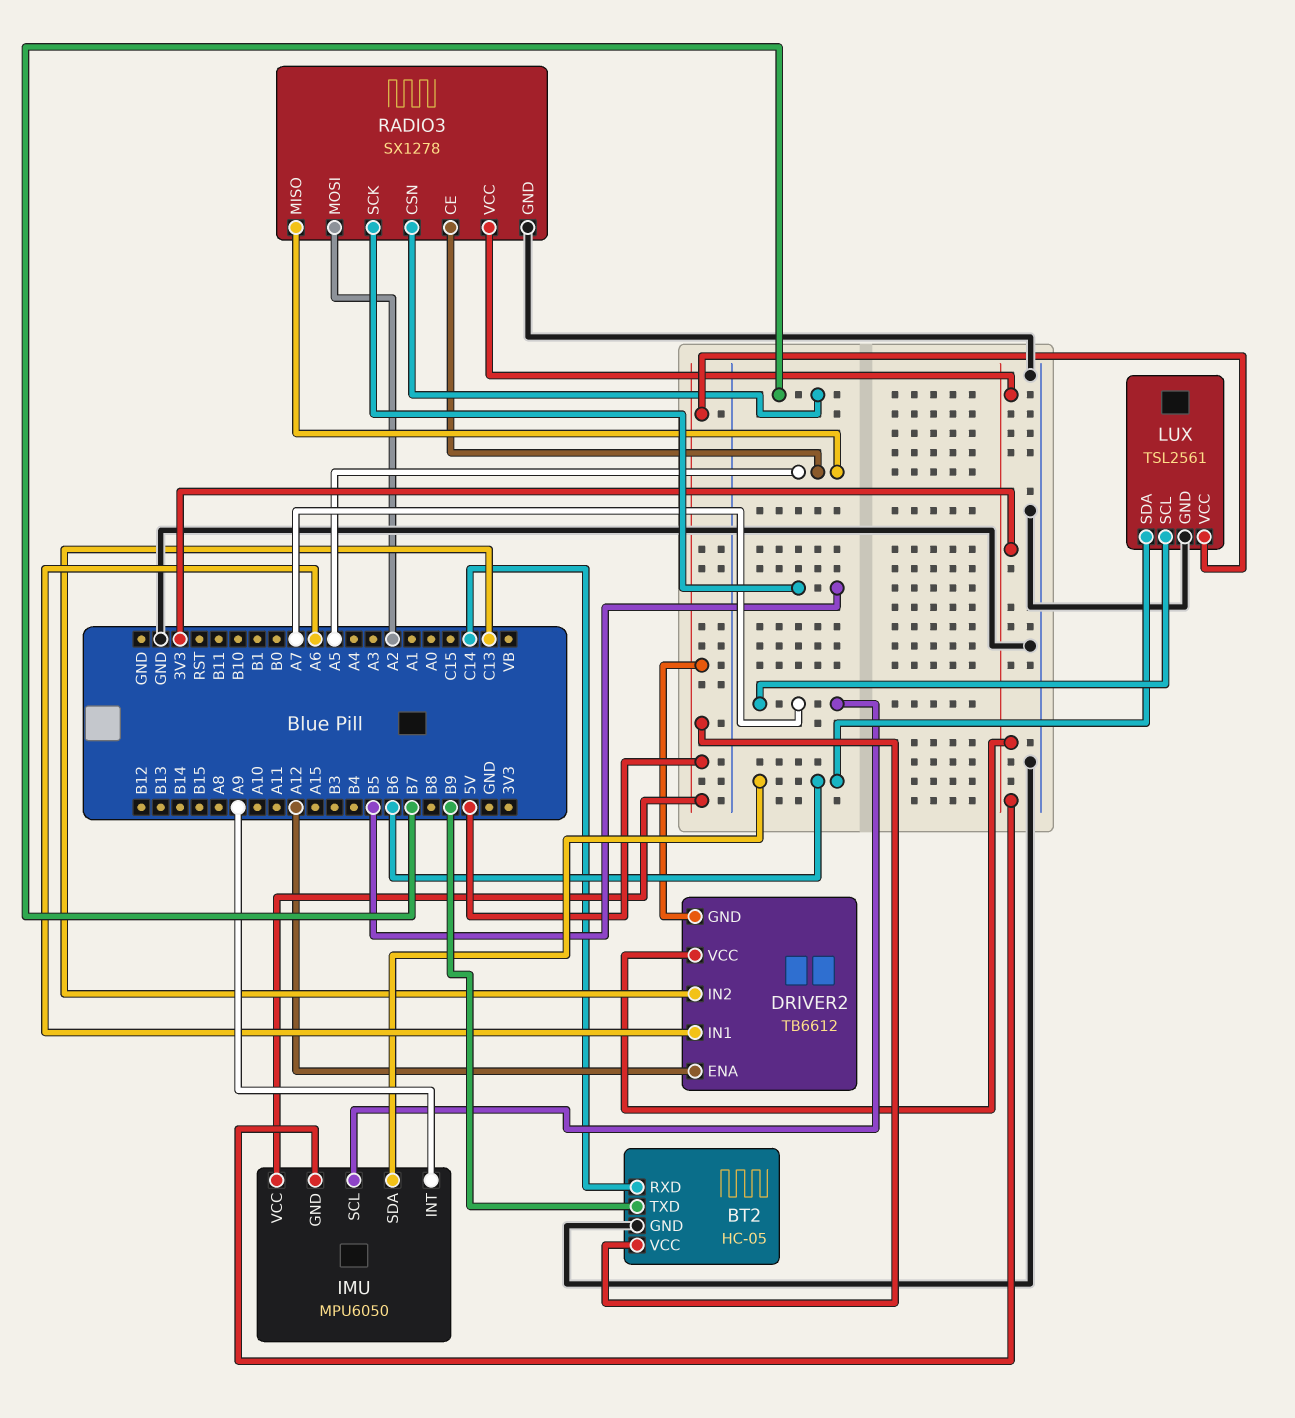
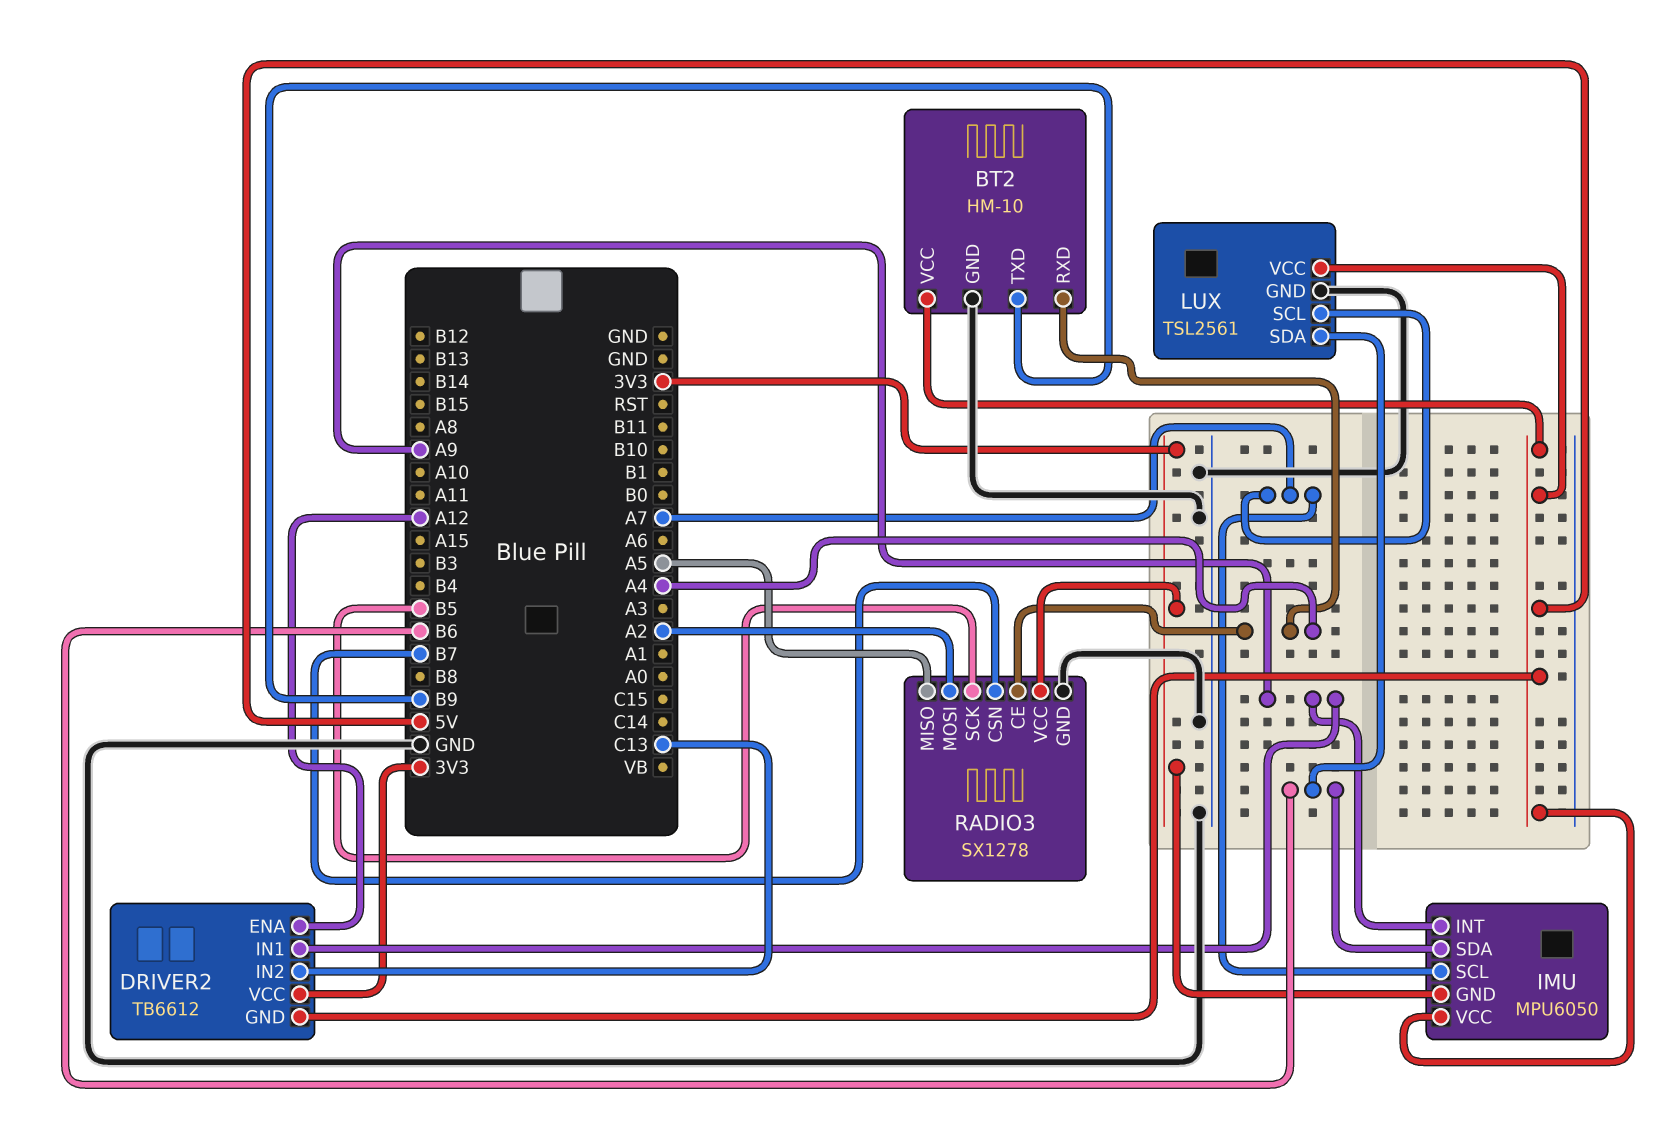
BT2: HC-05 -> HM-10
BT2 pin RXD: C14 -> A4
DRIVER2 pin IN1: A6 -> A9
RADIO3 pin CE: A5 -> A4

